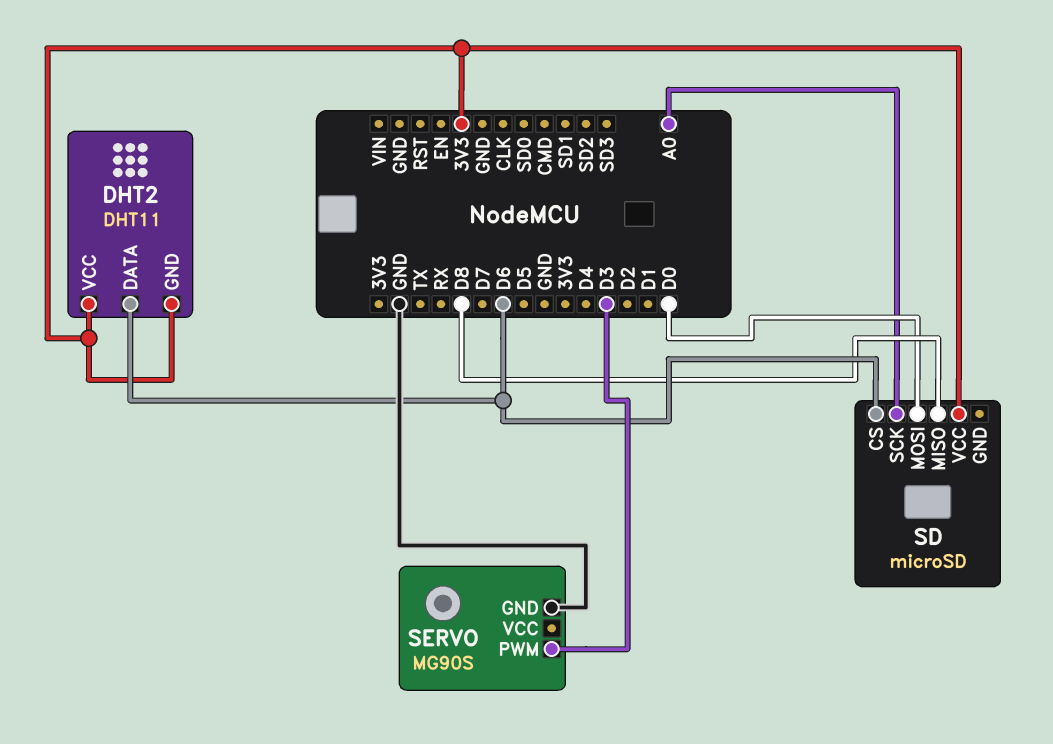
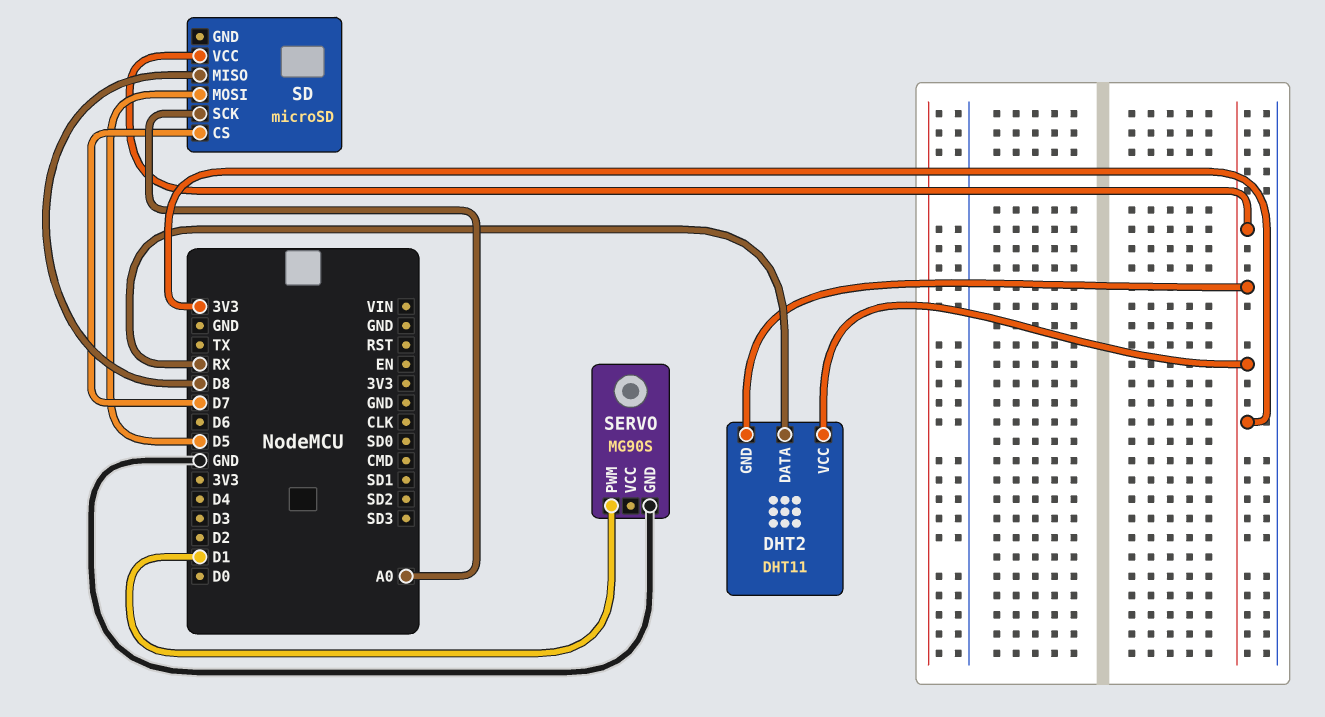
DHT2 pin DATA: D6 -> RX
SD pin CS: D6 -> D7
SD pin MOSI: D0 -> D5
SERVO pin PWM: D3 -> D1

